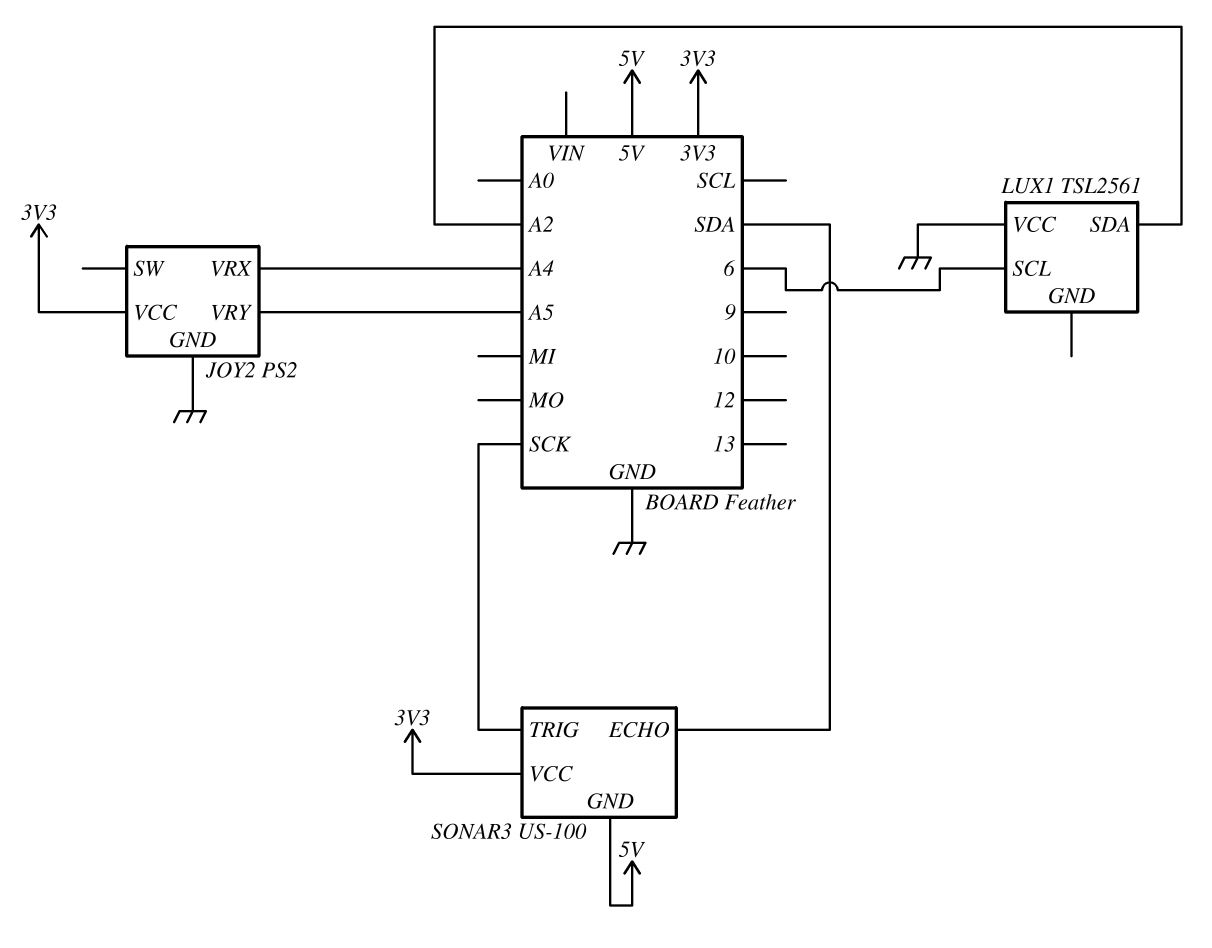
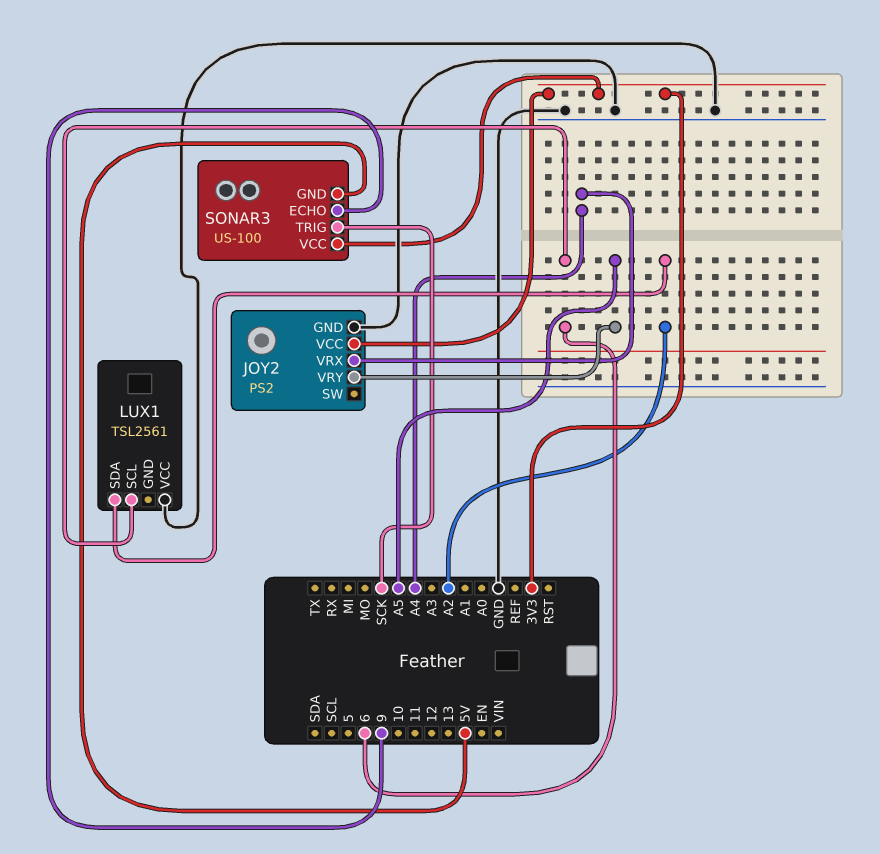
SONAR3 pin ECHO: SDA -> 9

